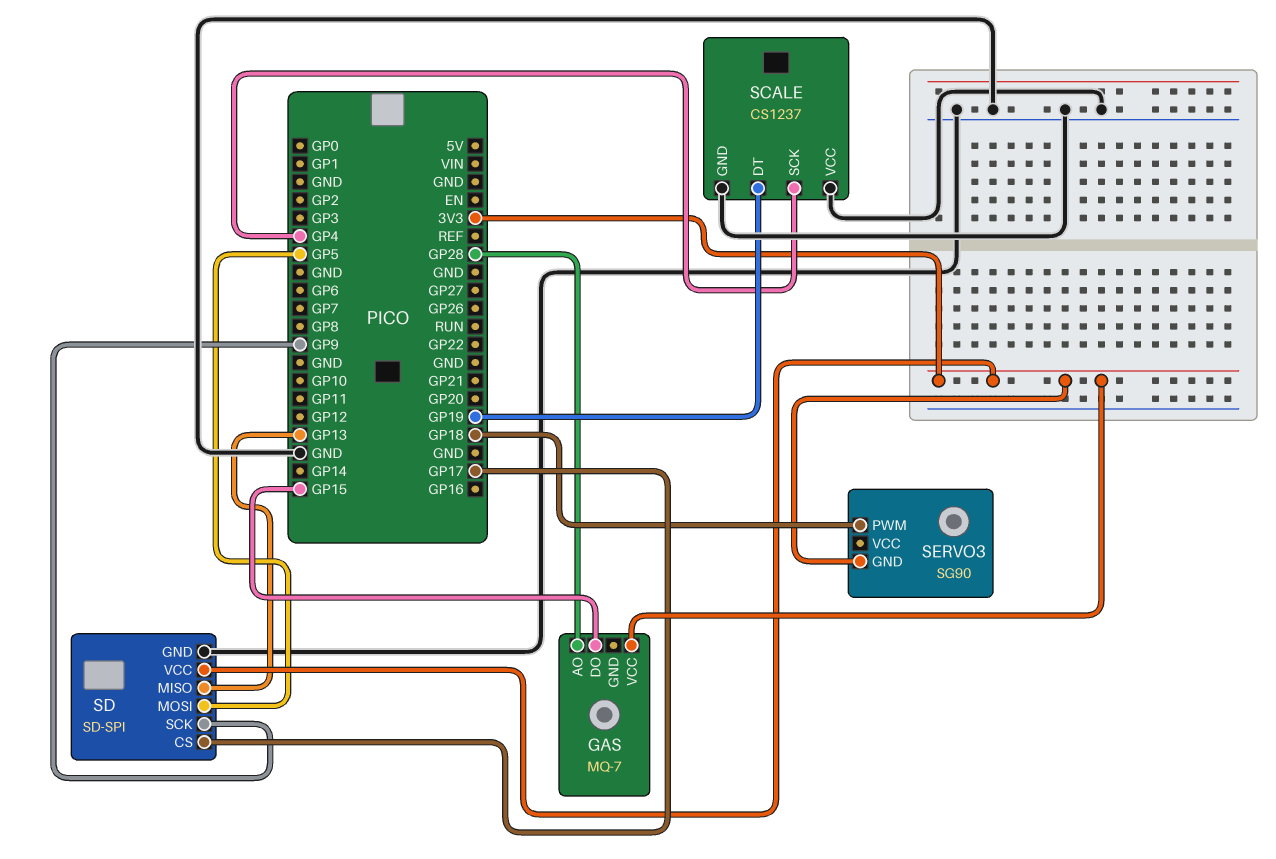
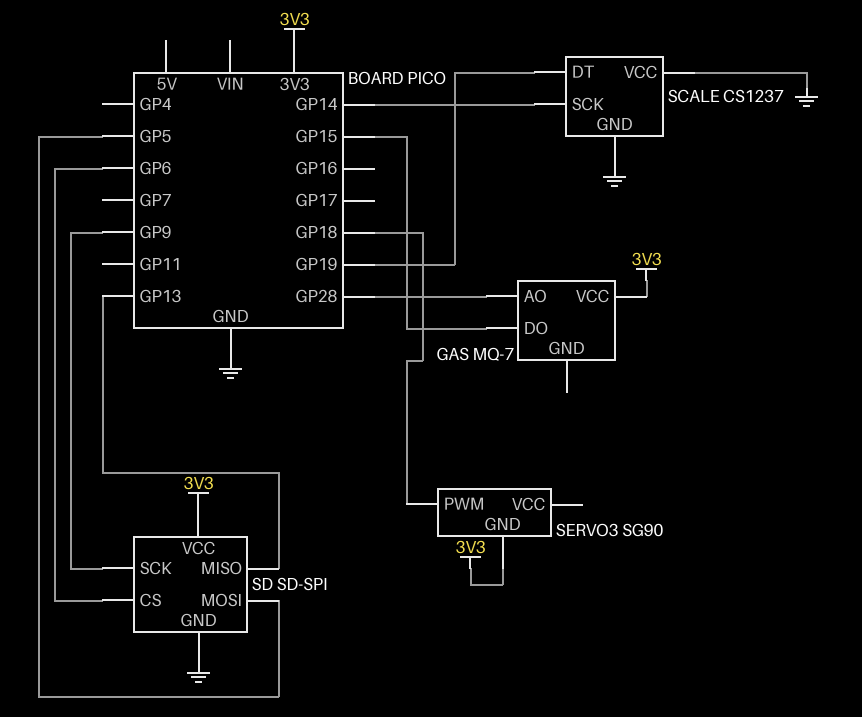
SCALE pin SCK: GP4 -> GP14
SD pin CS: GP17 -> GP6

